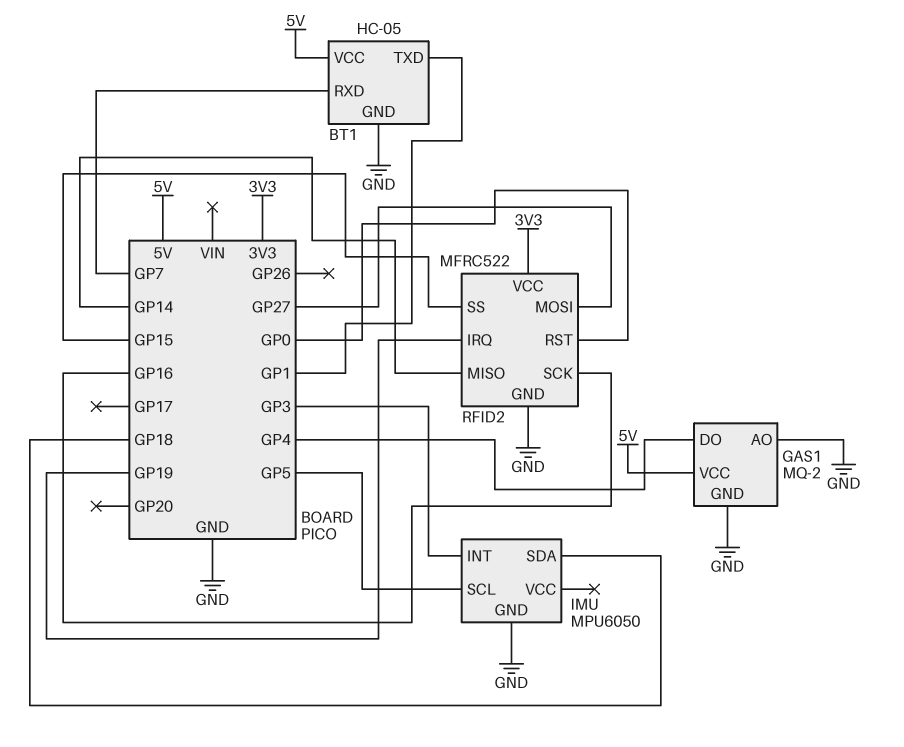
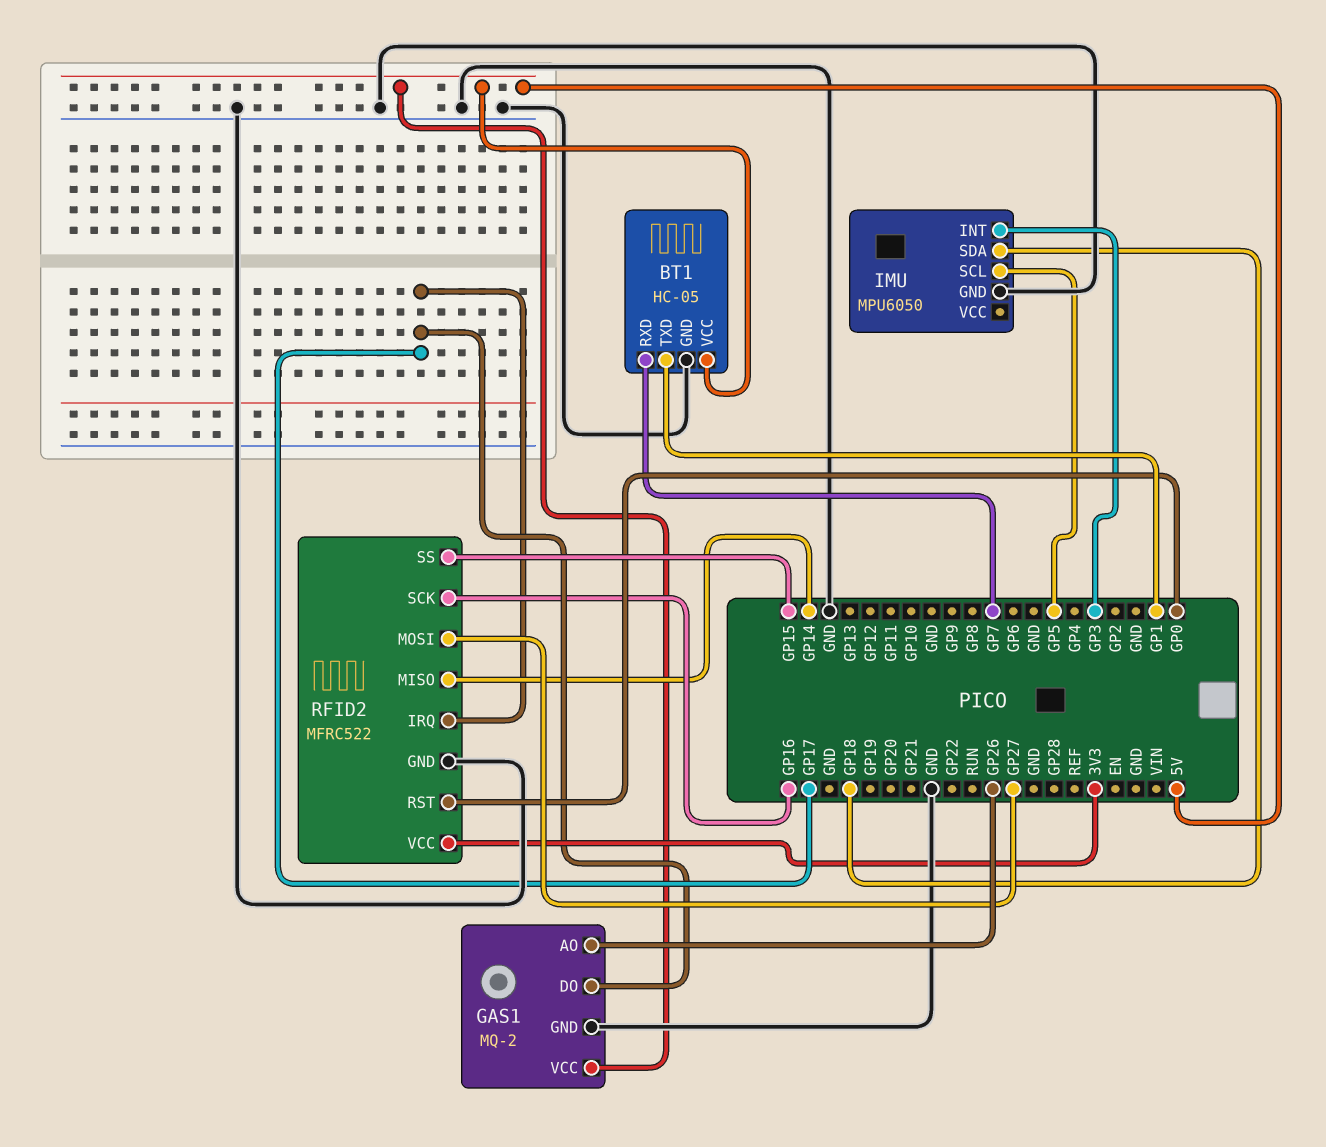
GAS1 pin AO: GND -> GP26
GAS1 pin DO: GP4 -> GP17
RFID2 pin IRQ: GP19 -> GP17

